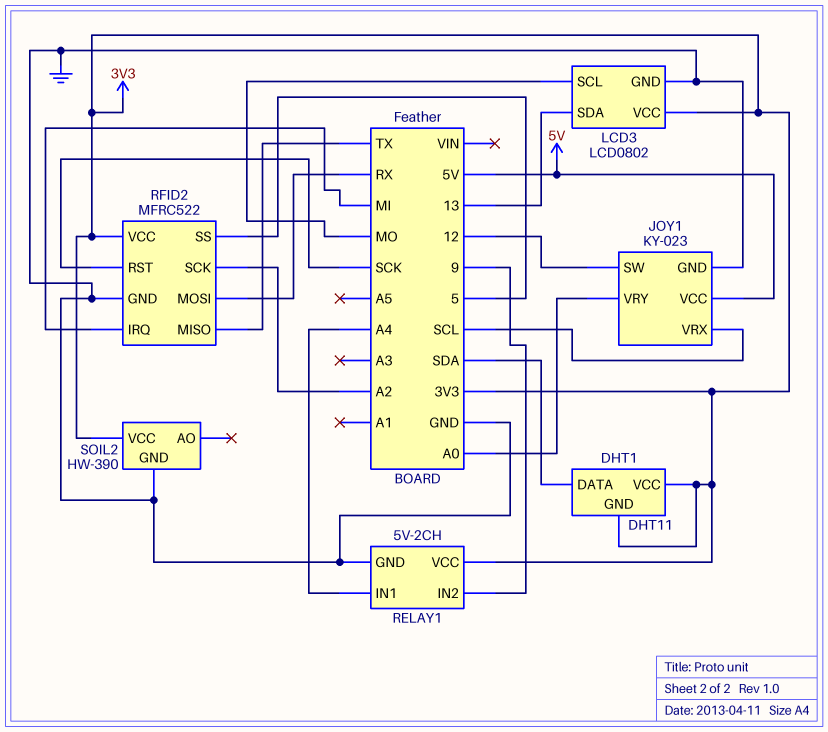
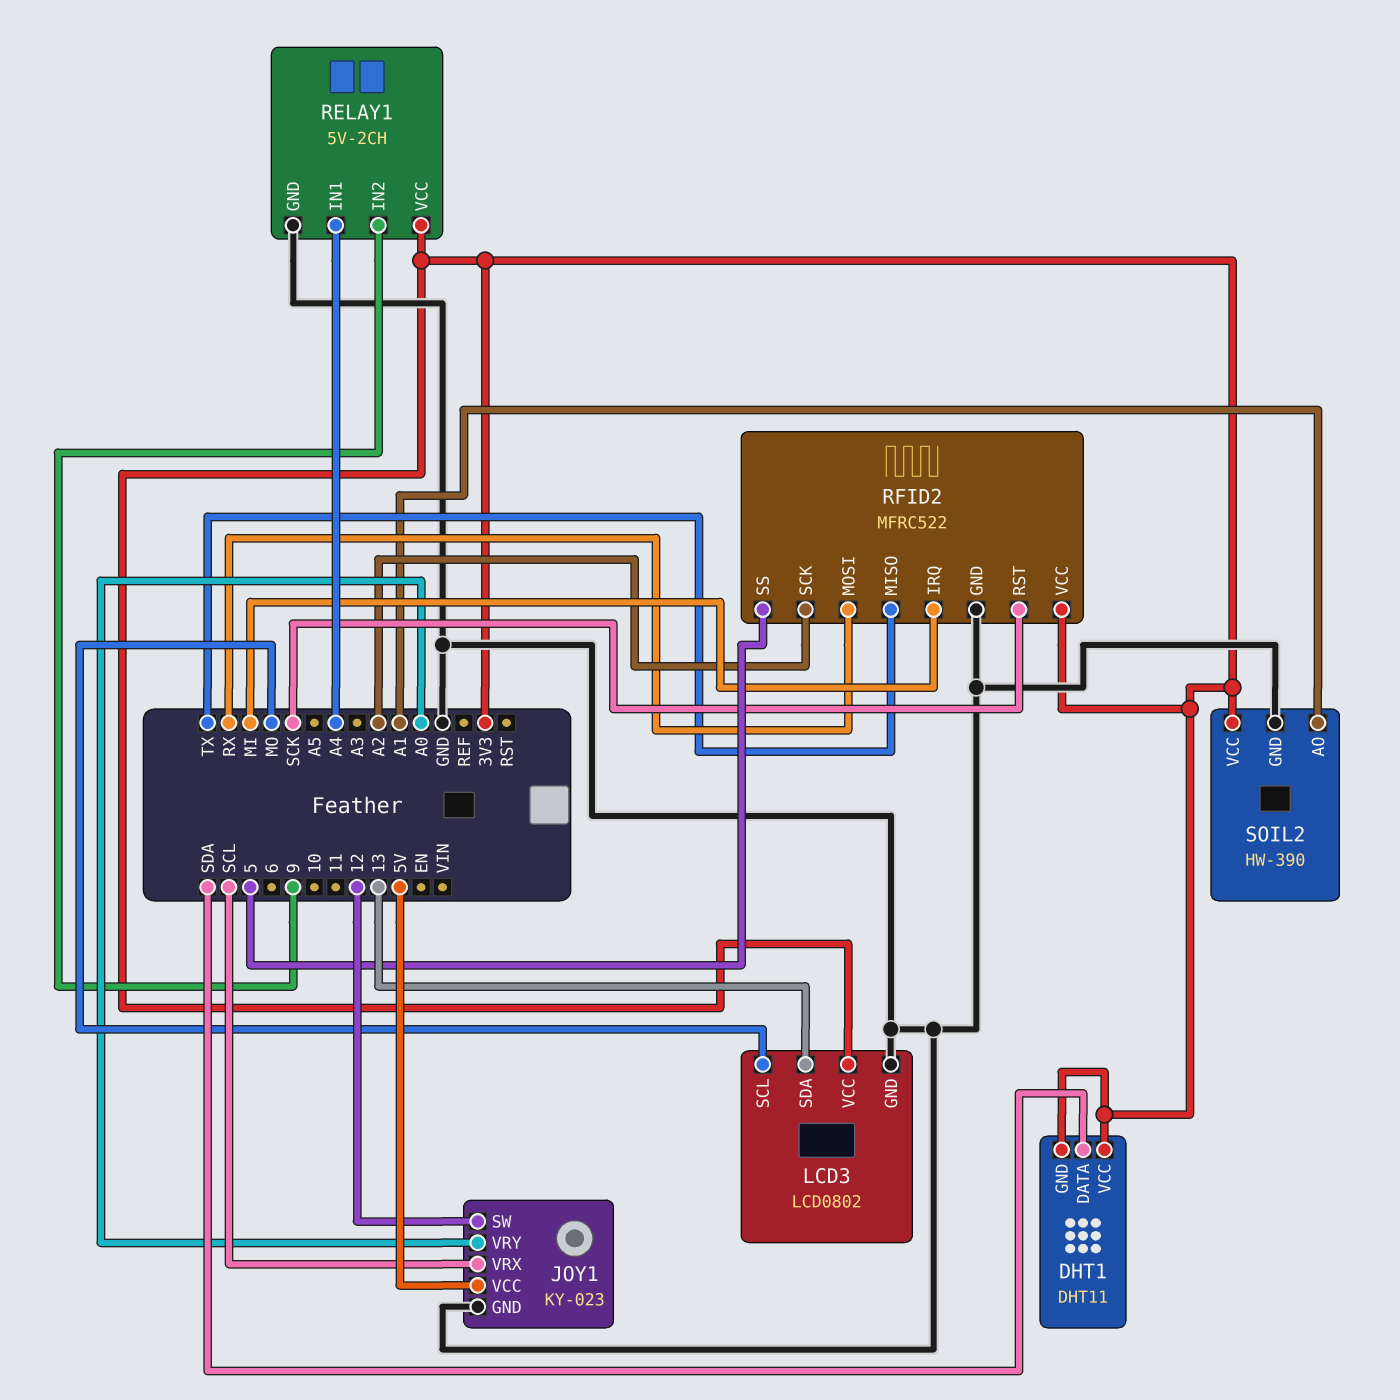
SOIL2 pin AO: none -> A1

